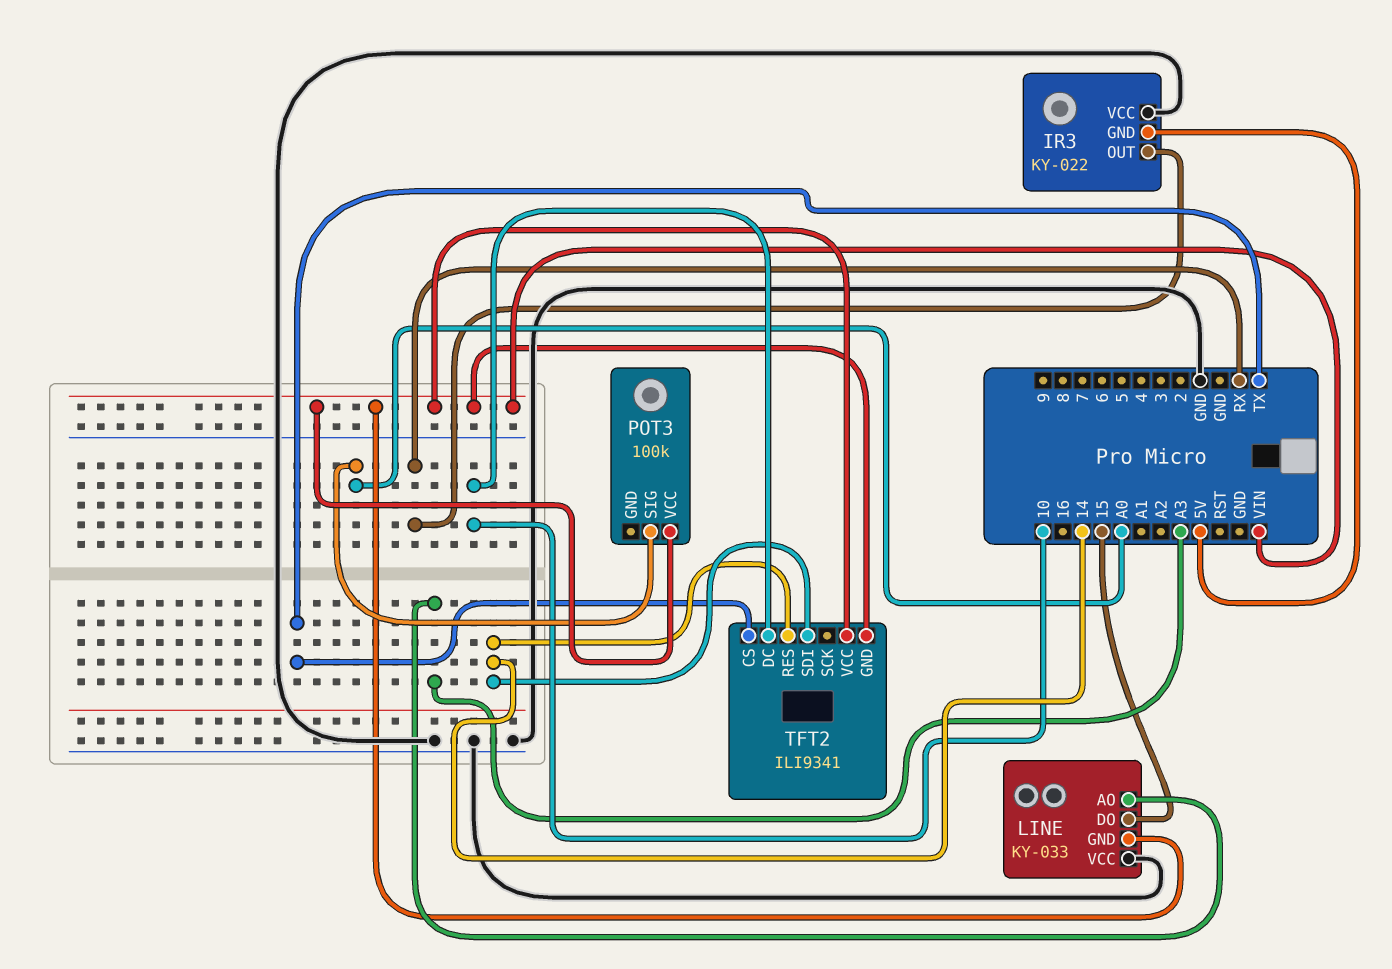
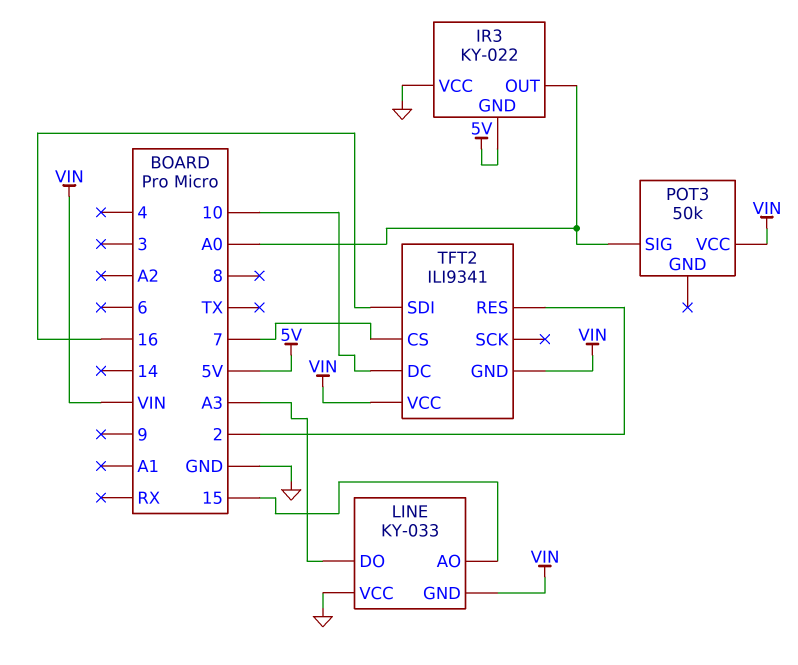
IR3 pin OUT: RX -> A0
LINE pin AO: A3 -> 15
LINE pin DO: 15 -> A3
POT3: 100k -> 50k
TFT2 pin CS: TX -> 7
TFT2 pin RES: 14 -> 2
TFT2 pin SDI: 14 -> 16

